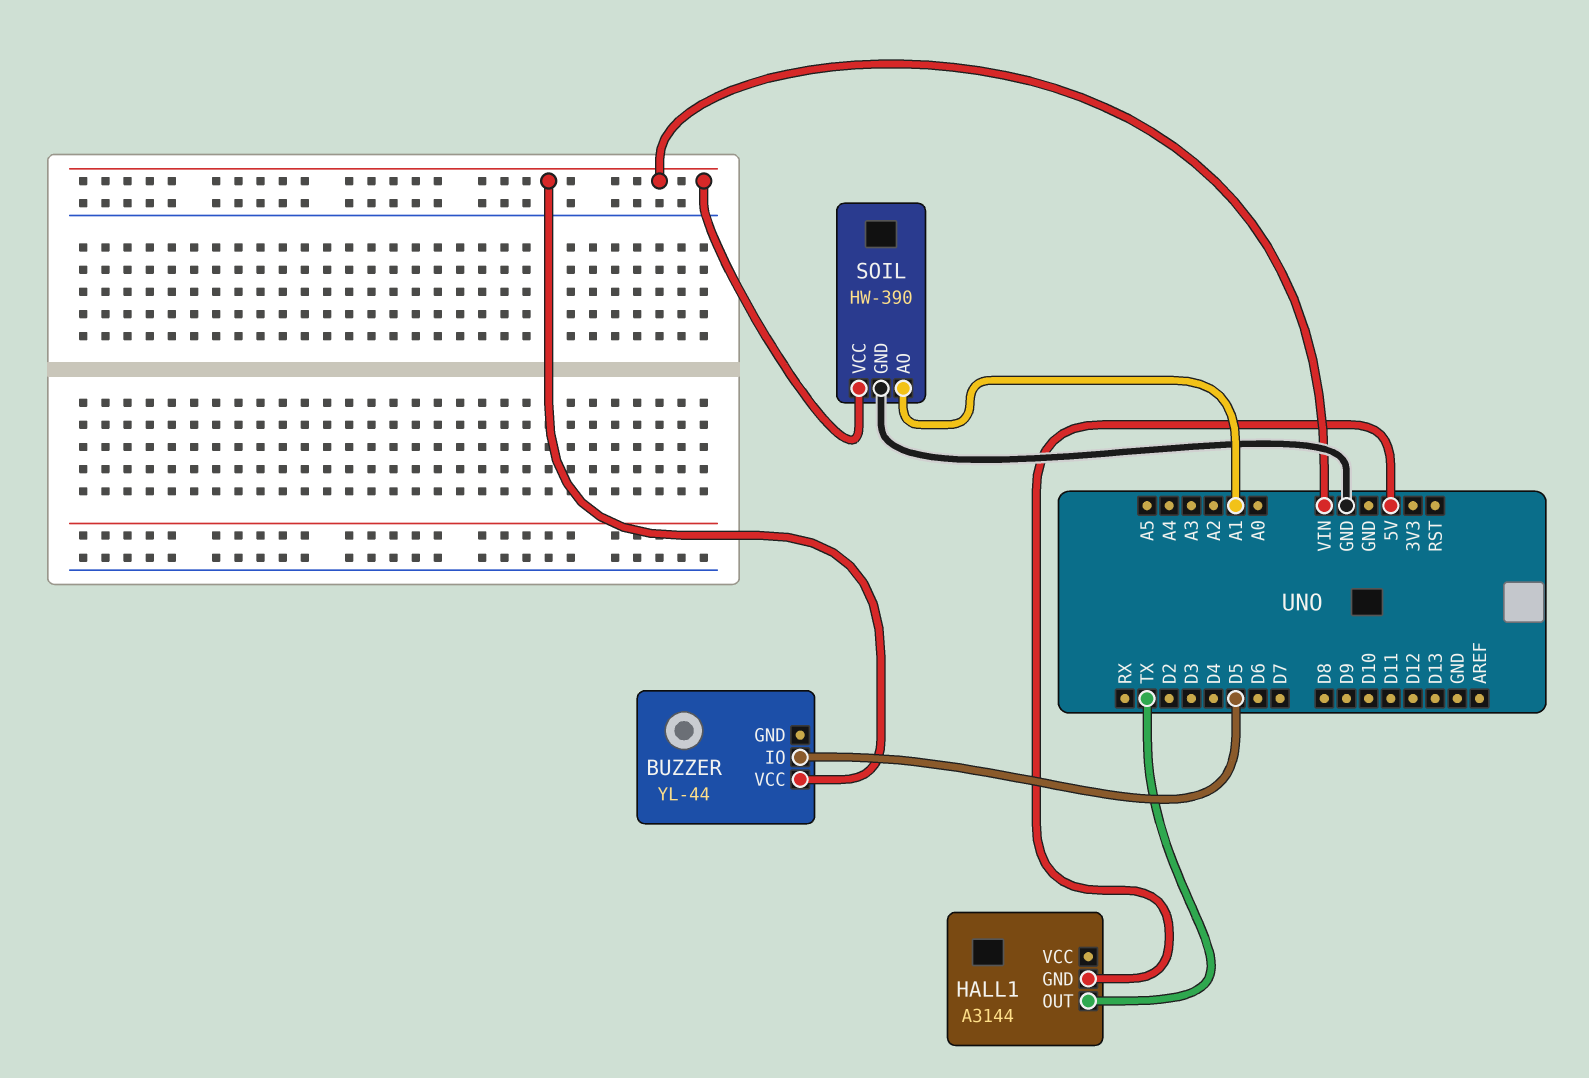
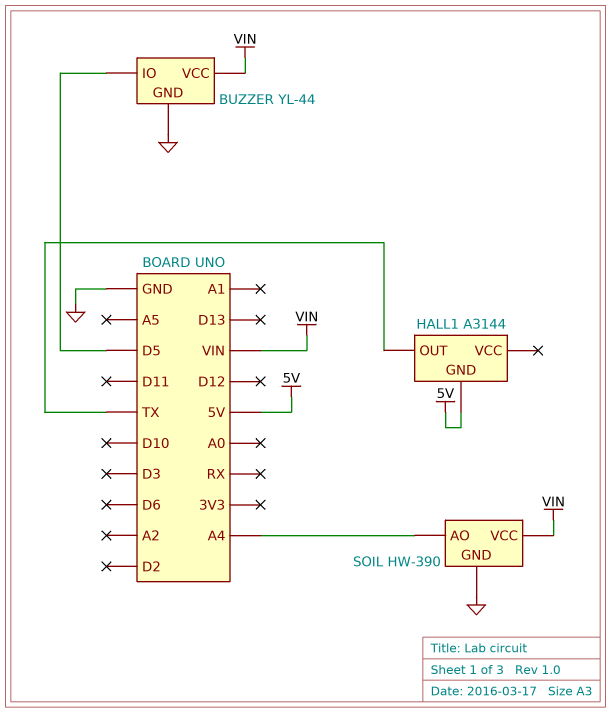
BUZZER pin GND: none -> GND
SOIL pin AO: A1 -> A4

